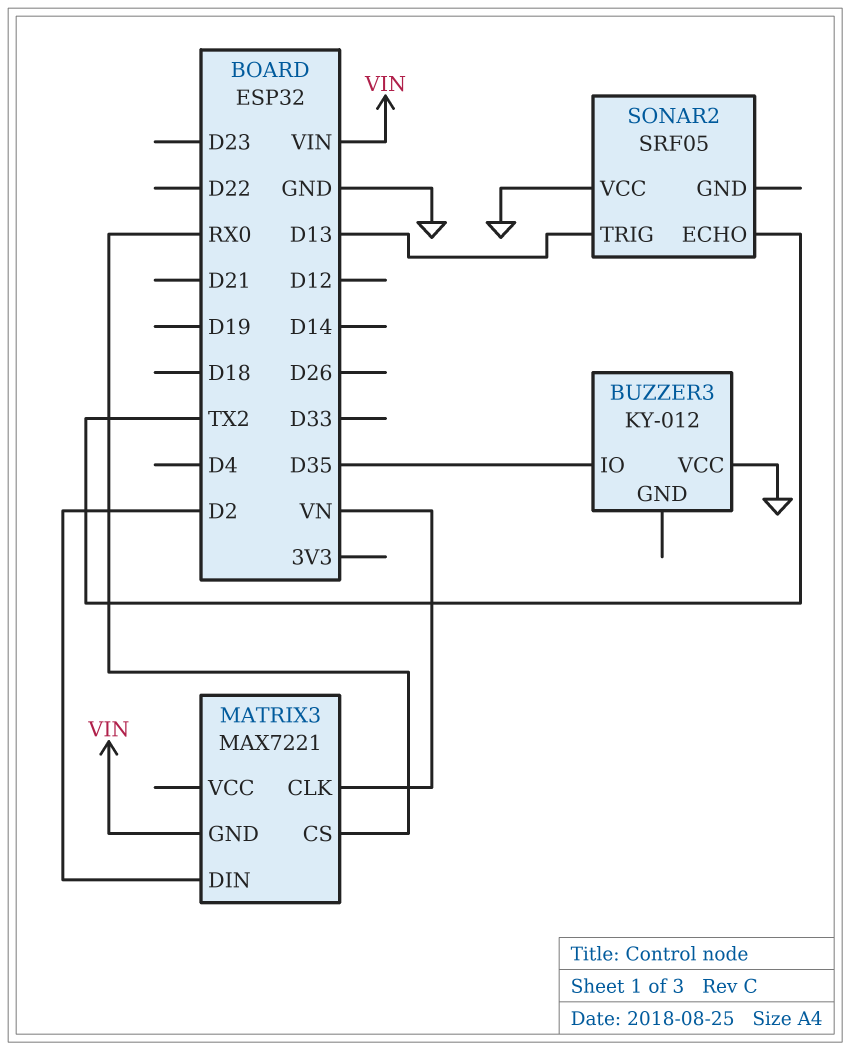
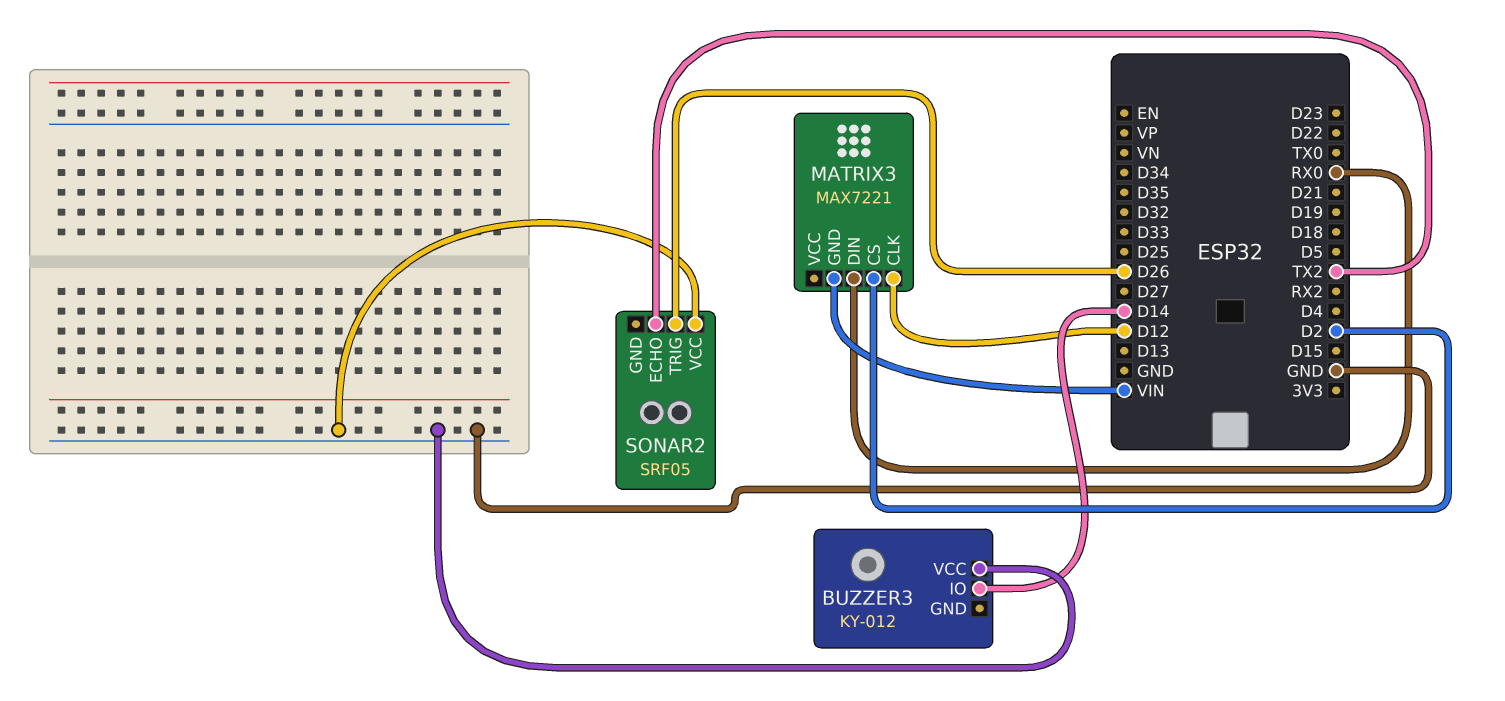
BUZZER3 pin IO: D35 -> D14
MATRIX3 pin CLK: VN -> D12
MATRIX3 pin CS: RX0 -> D2
MATRIX3 pin DIN: D2 -> RX0
SONAR2 pin TRIG: D13 -> D26

